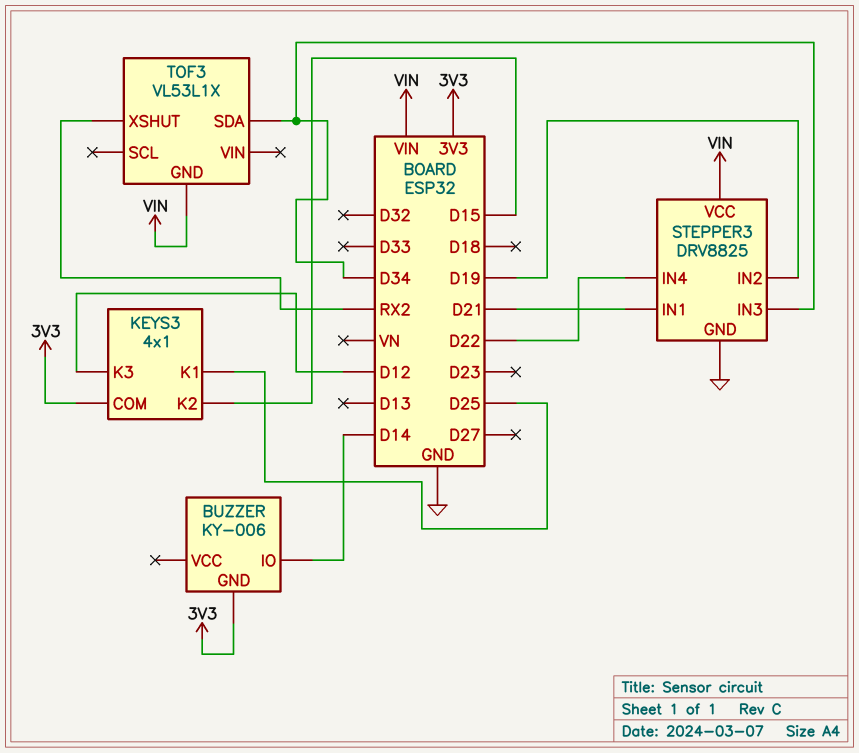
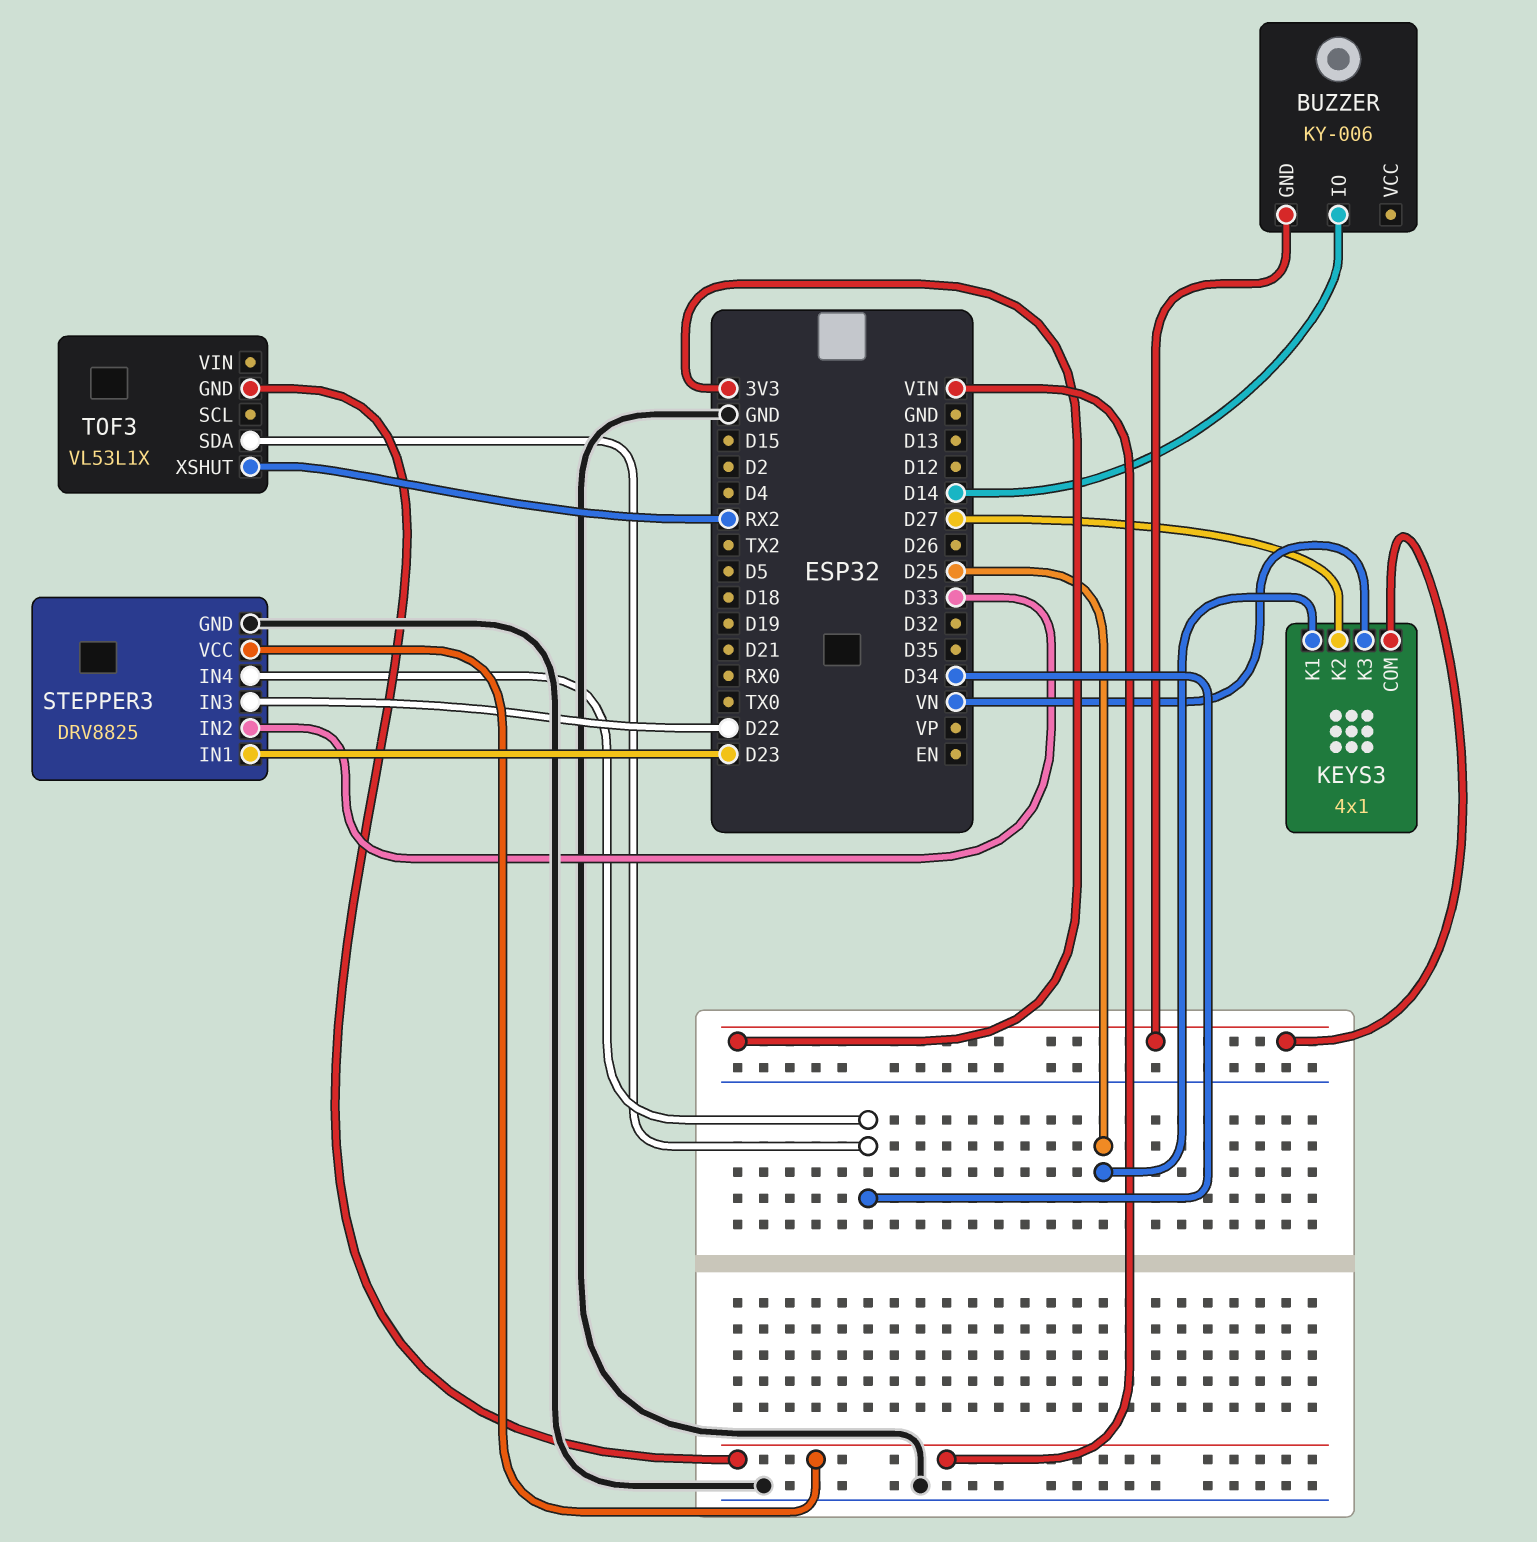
KEYS3 pin K2: D15 -> D27
KEYS3 pin K3: D12 -> VN
STEPPER3 pin IN1: D21 -> D23
STEPPER3 pin IN2: D19 -> D33
STEPPER3 pin IN3: D34 -> D22
STEPPER3 pin IN4: D22 -> D34

